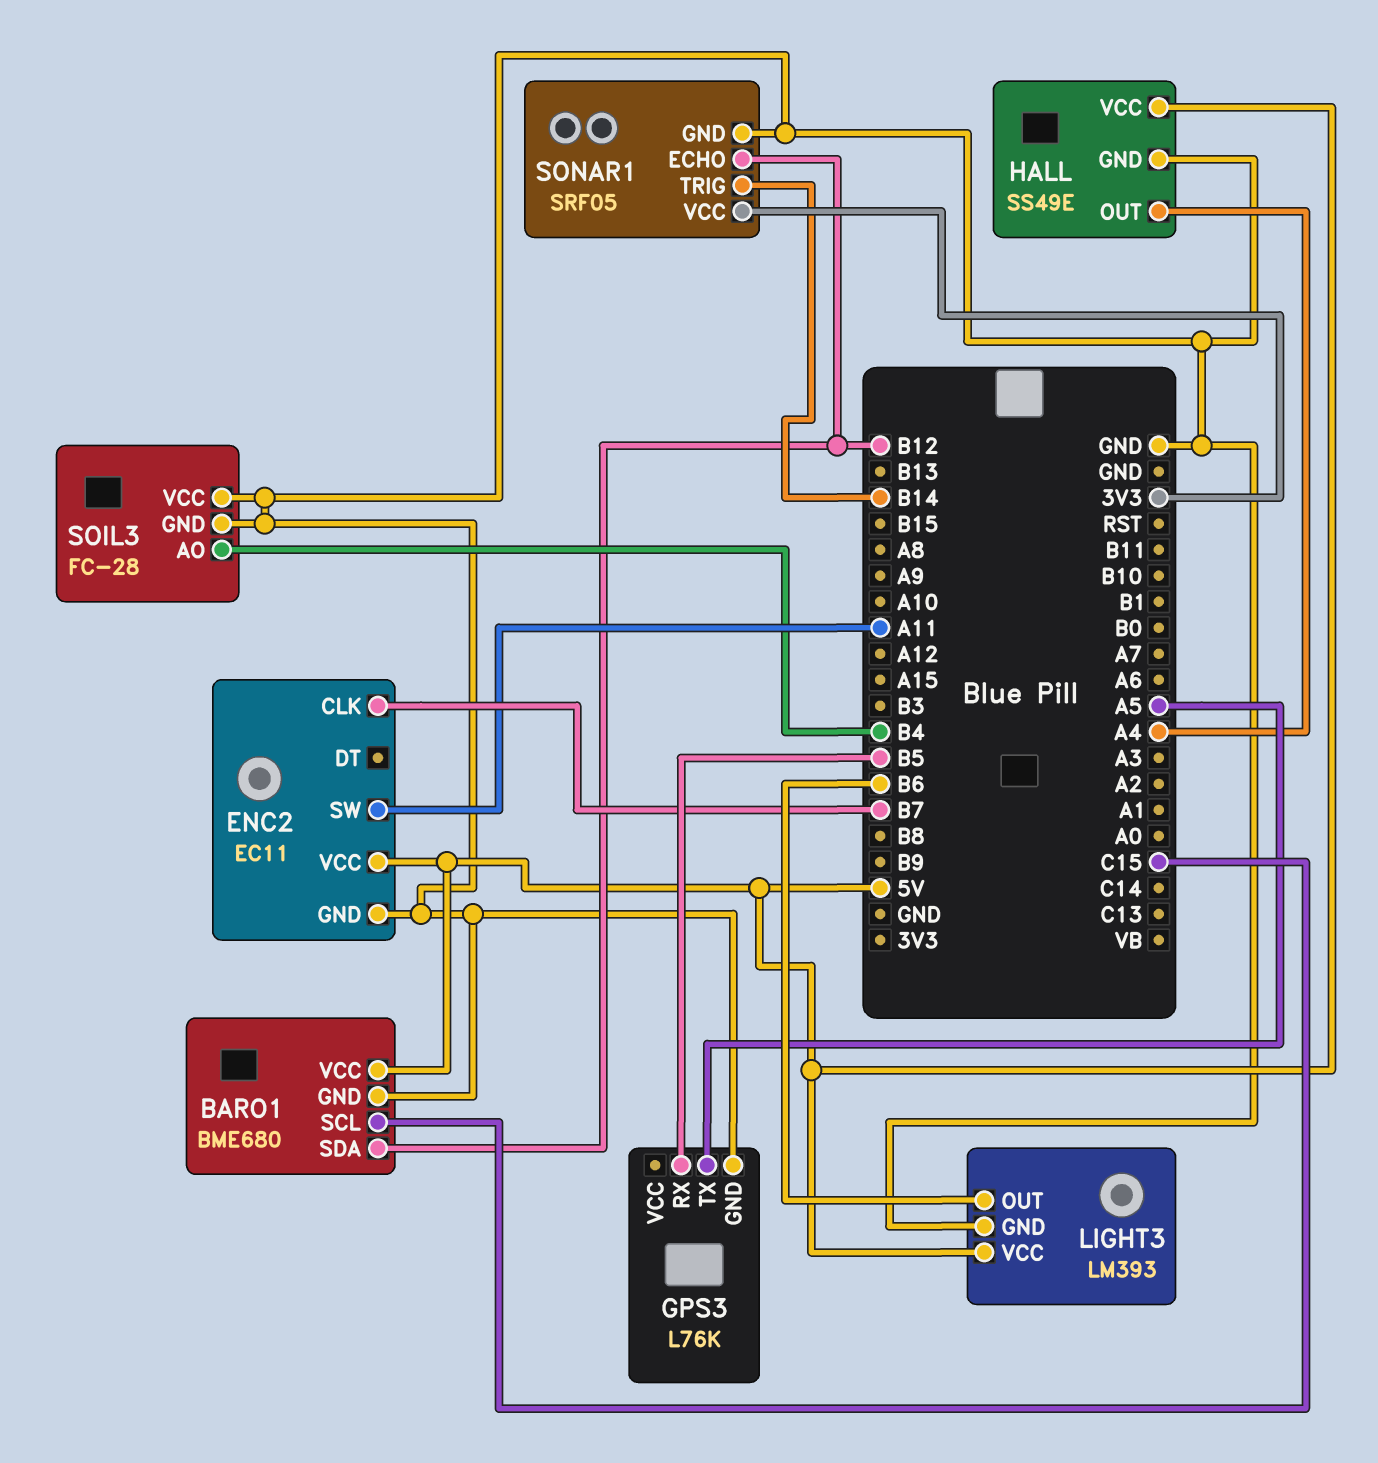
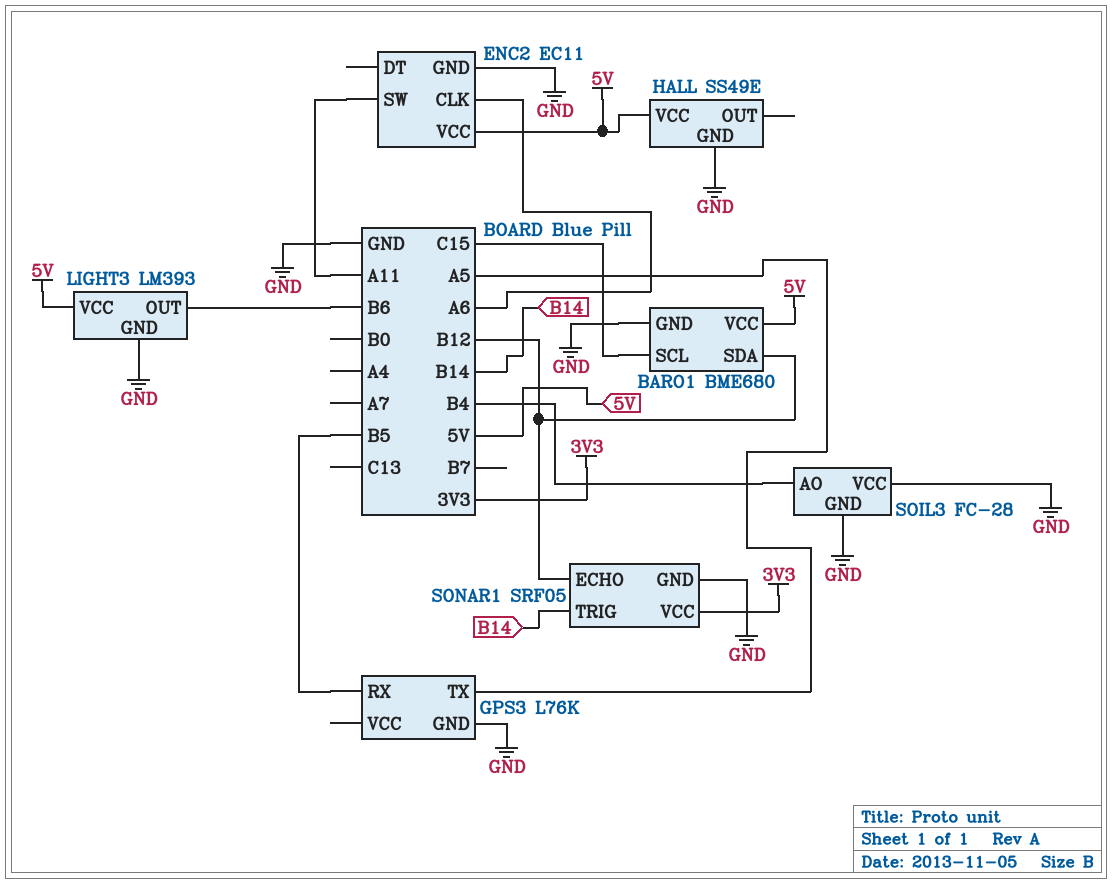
ENC2 pin CLK: B7 -> A6
HALL pin OUT: A4 -> none

